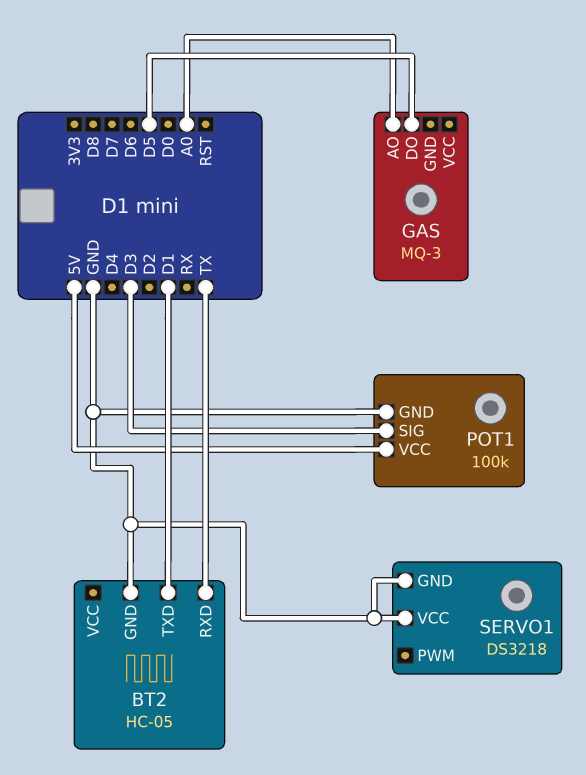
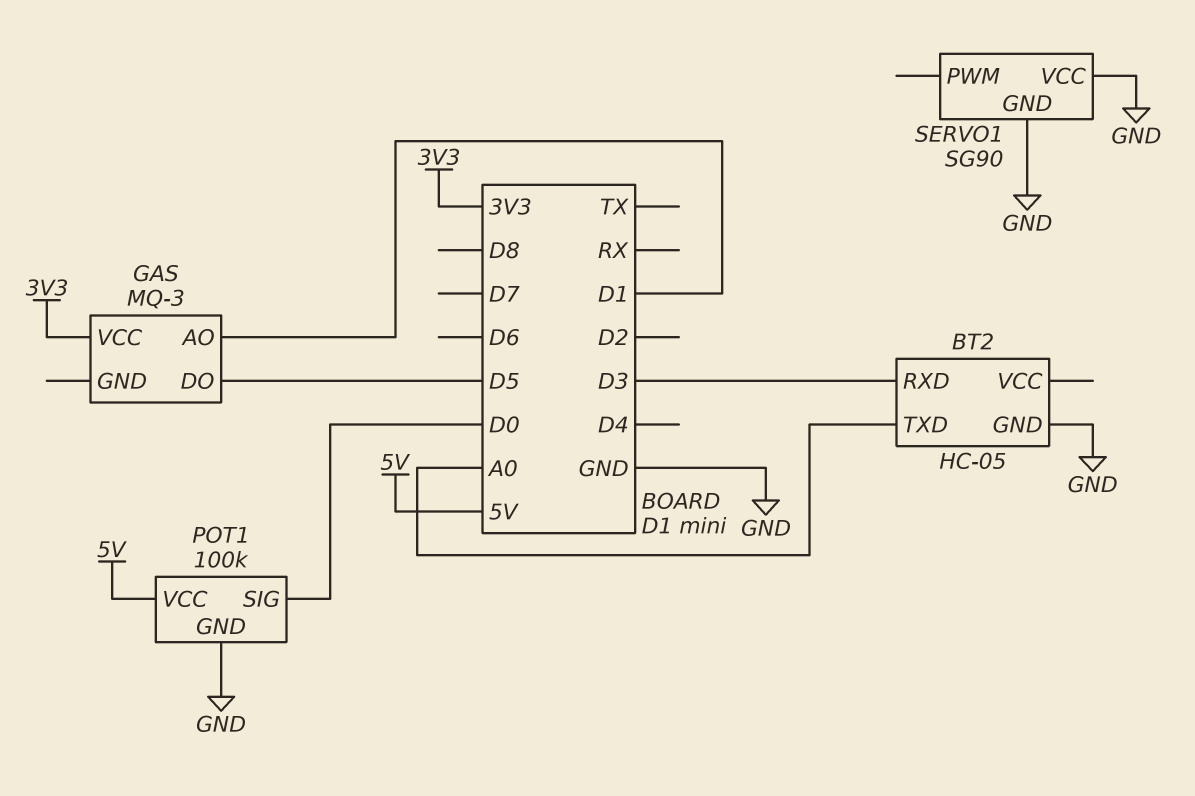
BT2 pin RXD: TX -> D3
BT2 pin TXD: D1 -> A0
GAS pin AO: A0 -> D1
GAS pin VCC: none -> 3V3
POT1 pin SIG: D3 -> D0
SERVO1: DS3218 -> SG90

